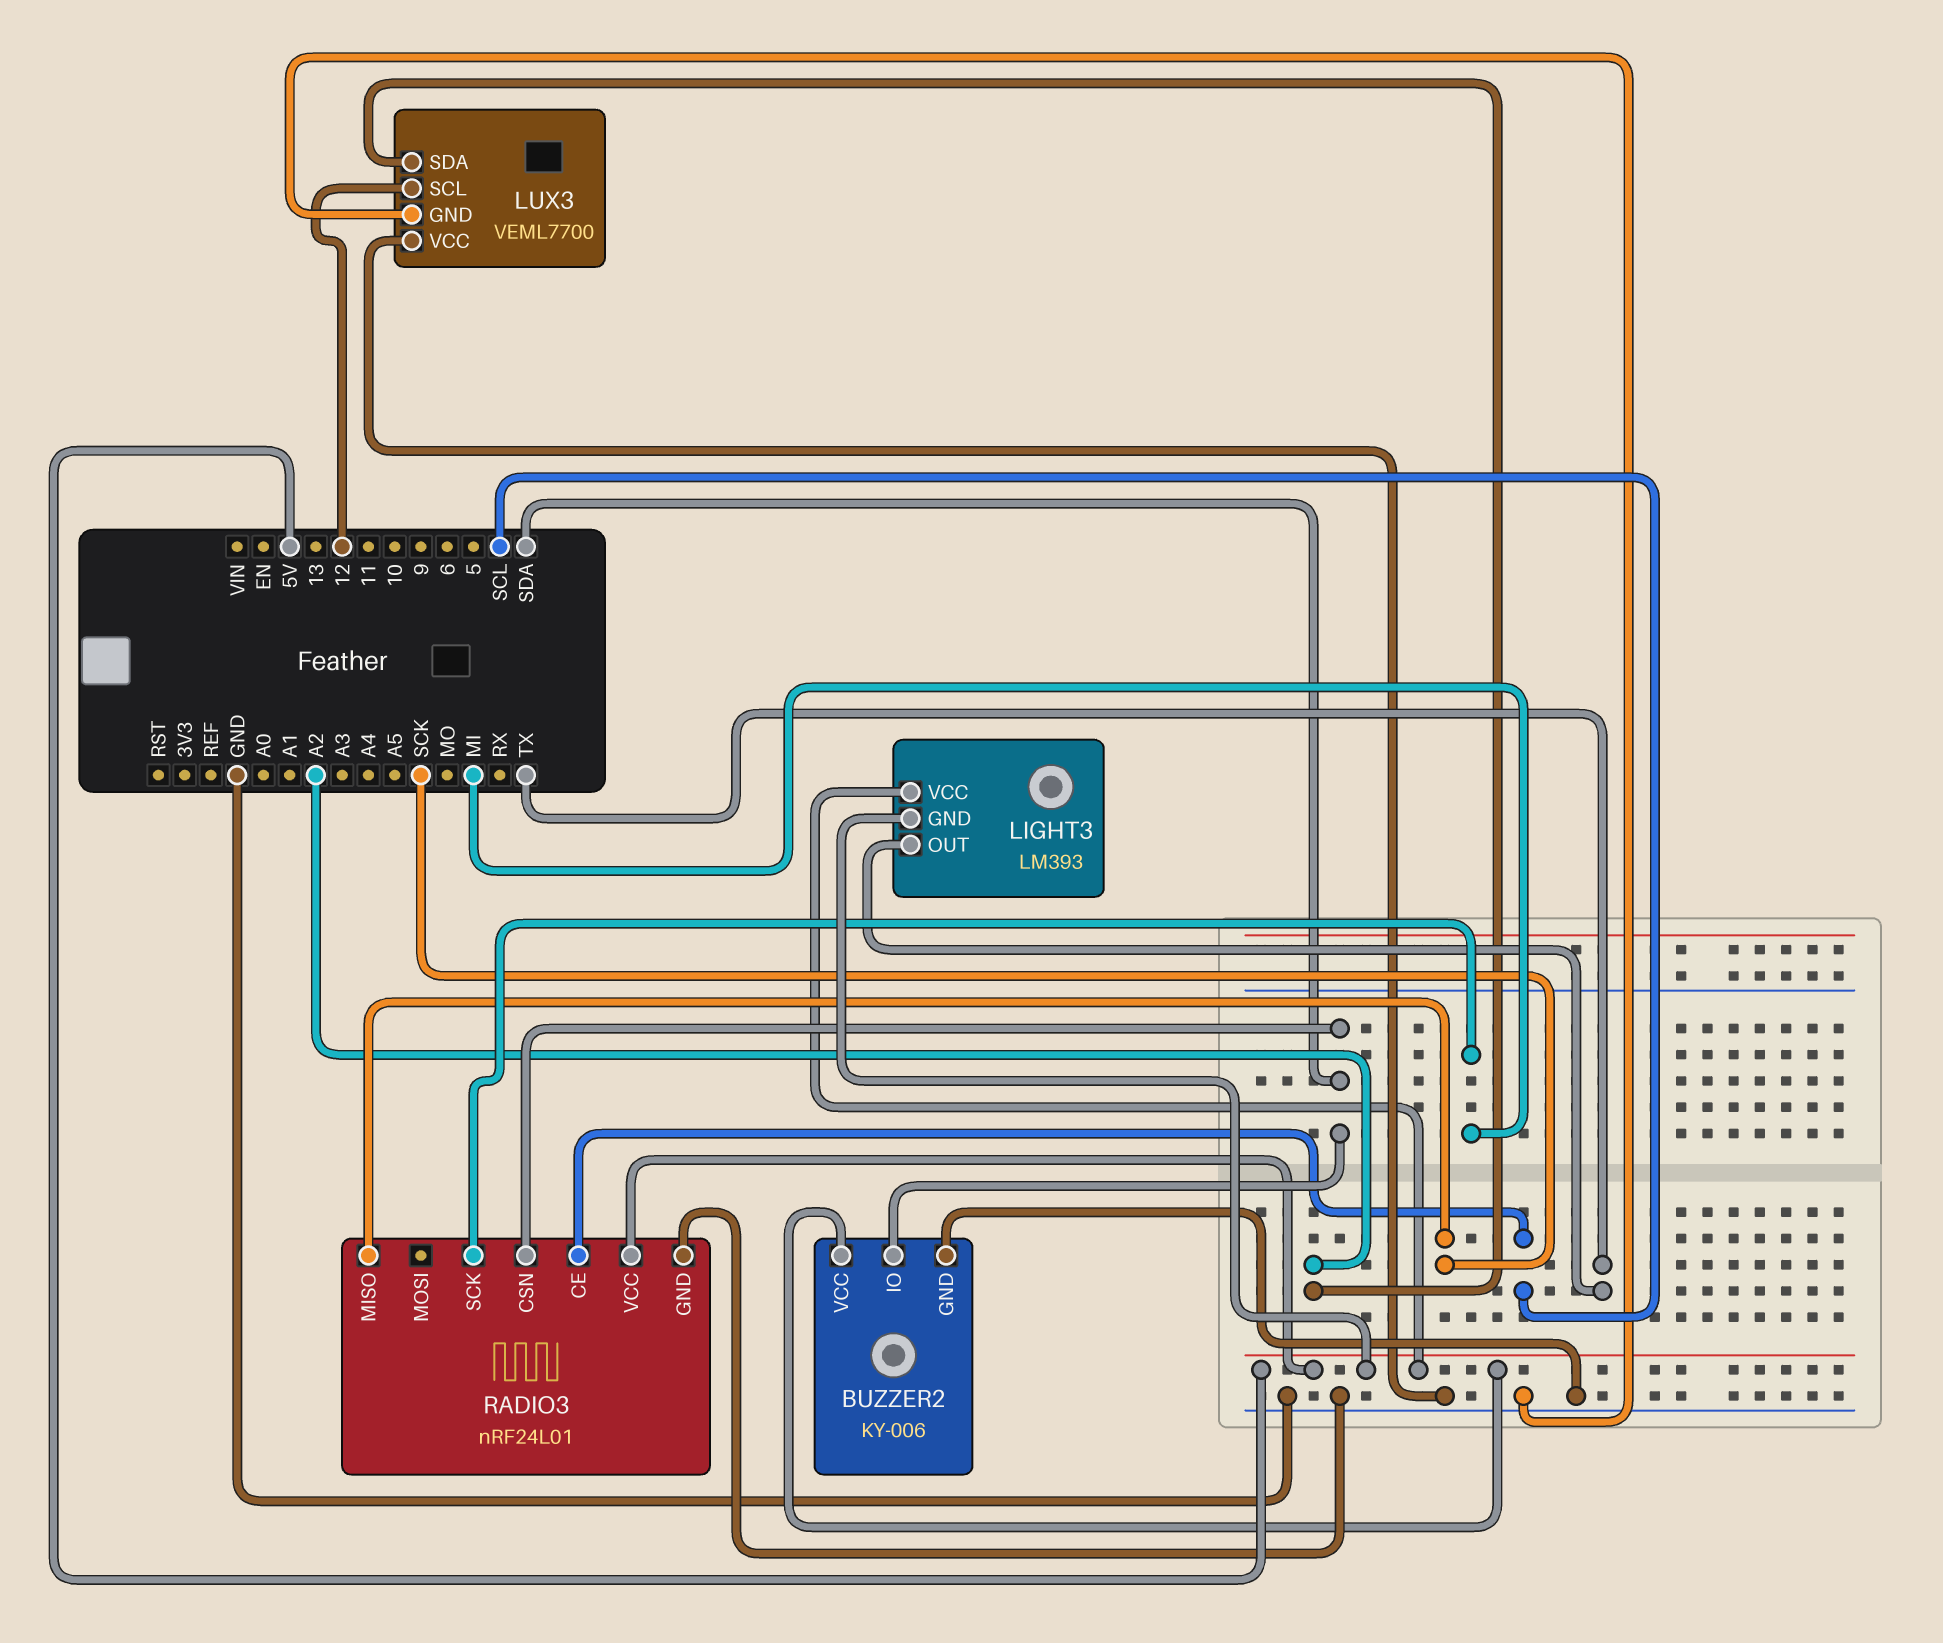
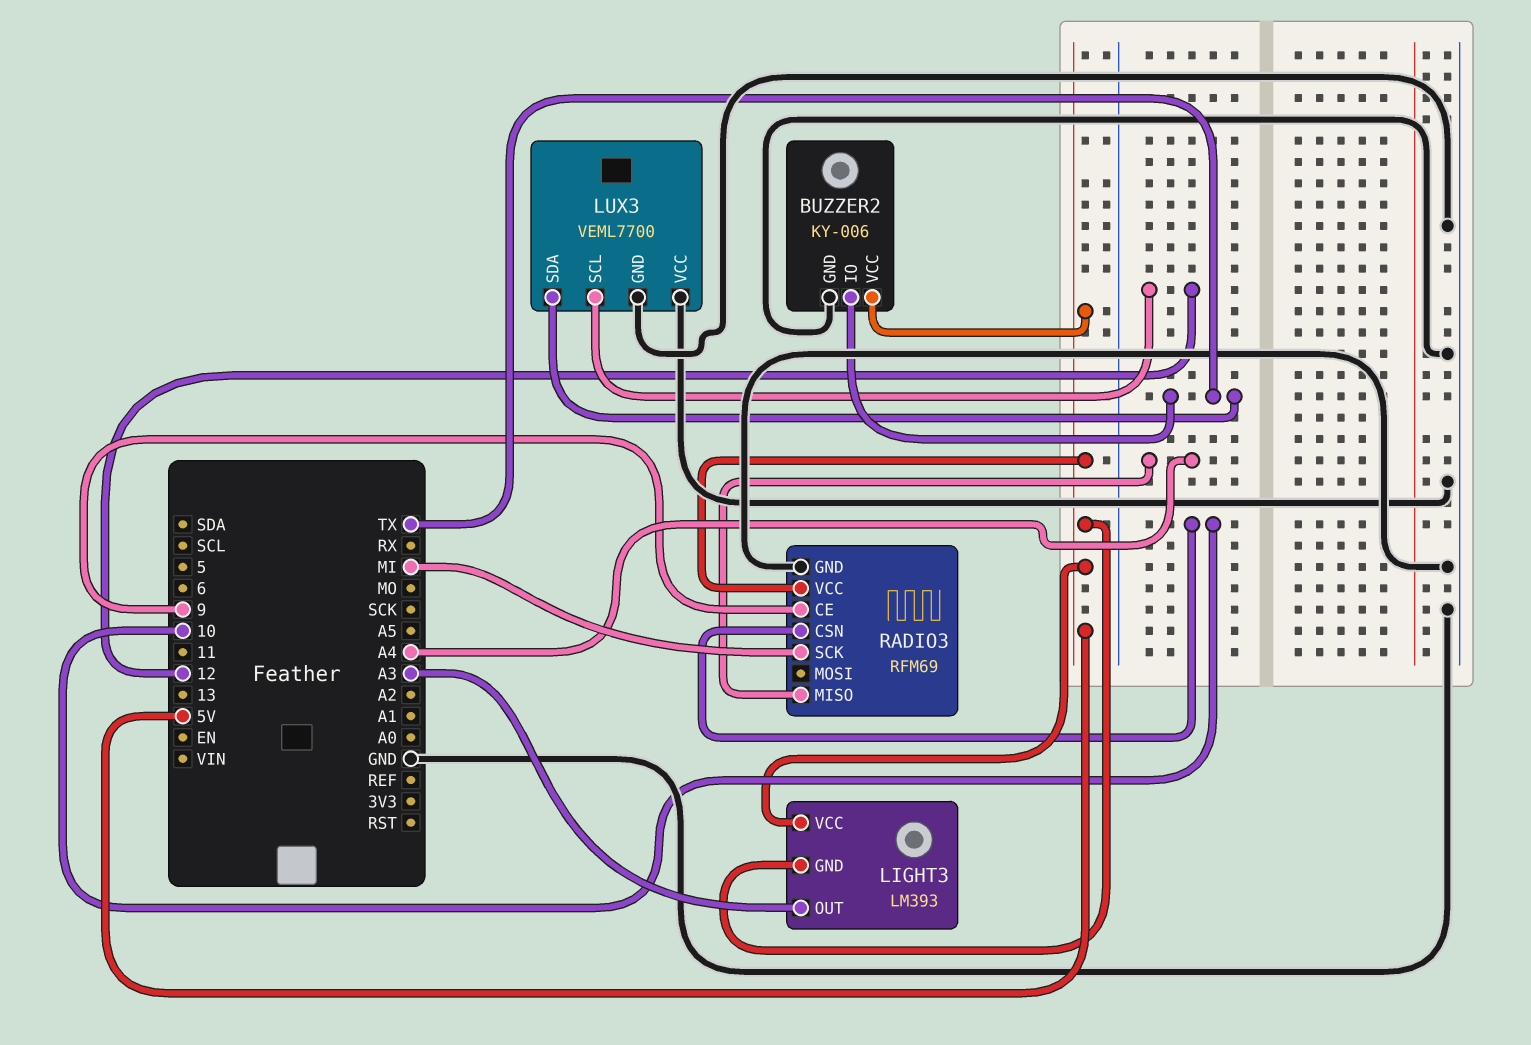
BUZZER2 pin IO: SDA -> TX
LIGHT3 pin OUT: TX -> A3
LUX3 pin SDA: A2 -> TX
RADIO3: nRF24L01 -> RFM69
RADIO3 pin CE: SCL -> 9
RADIO3 pin CSN: SDA -> 10
RADIO3 pin MISO: SCK -> A4

